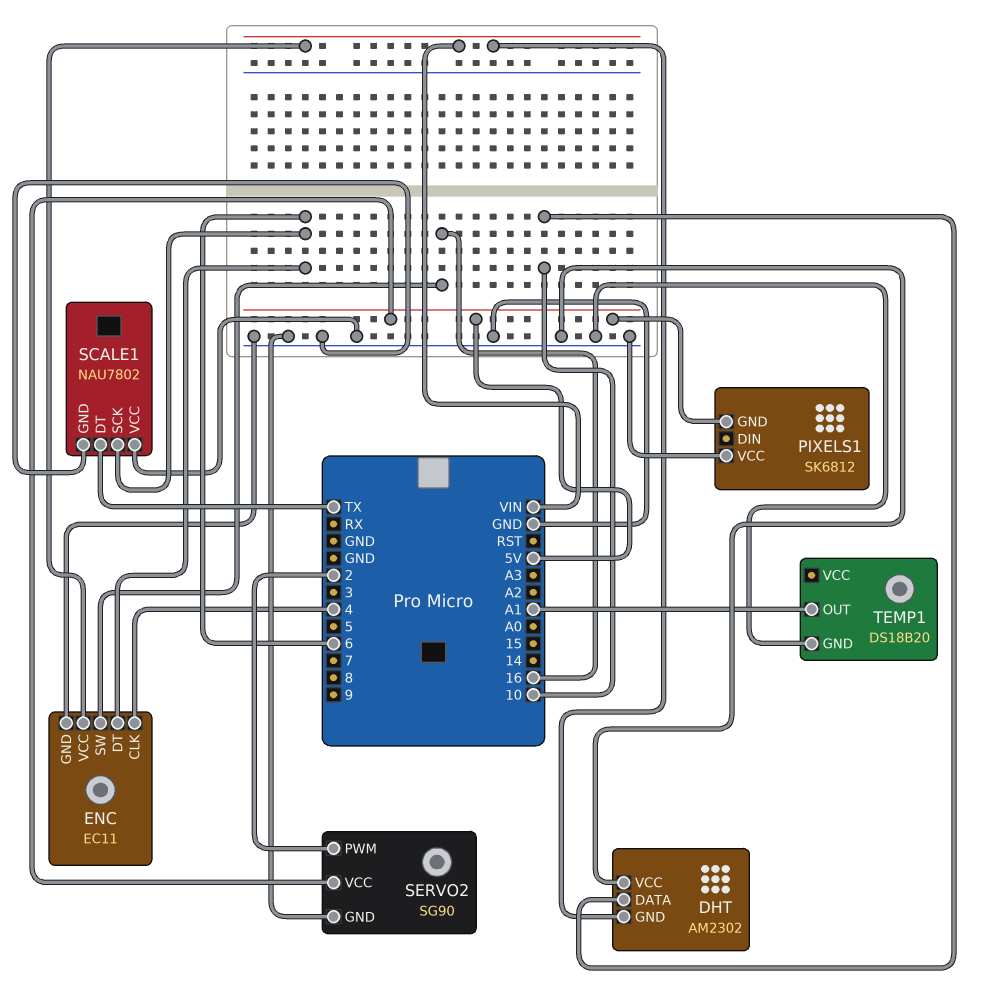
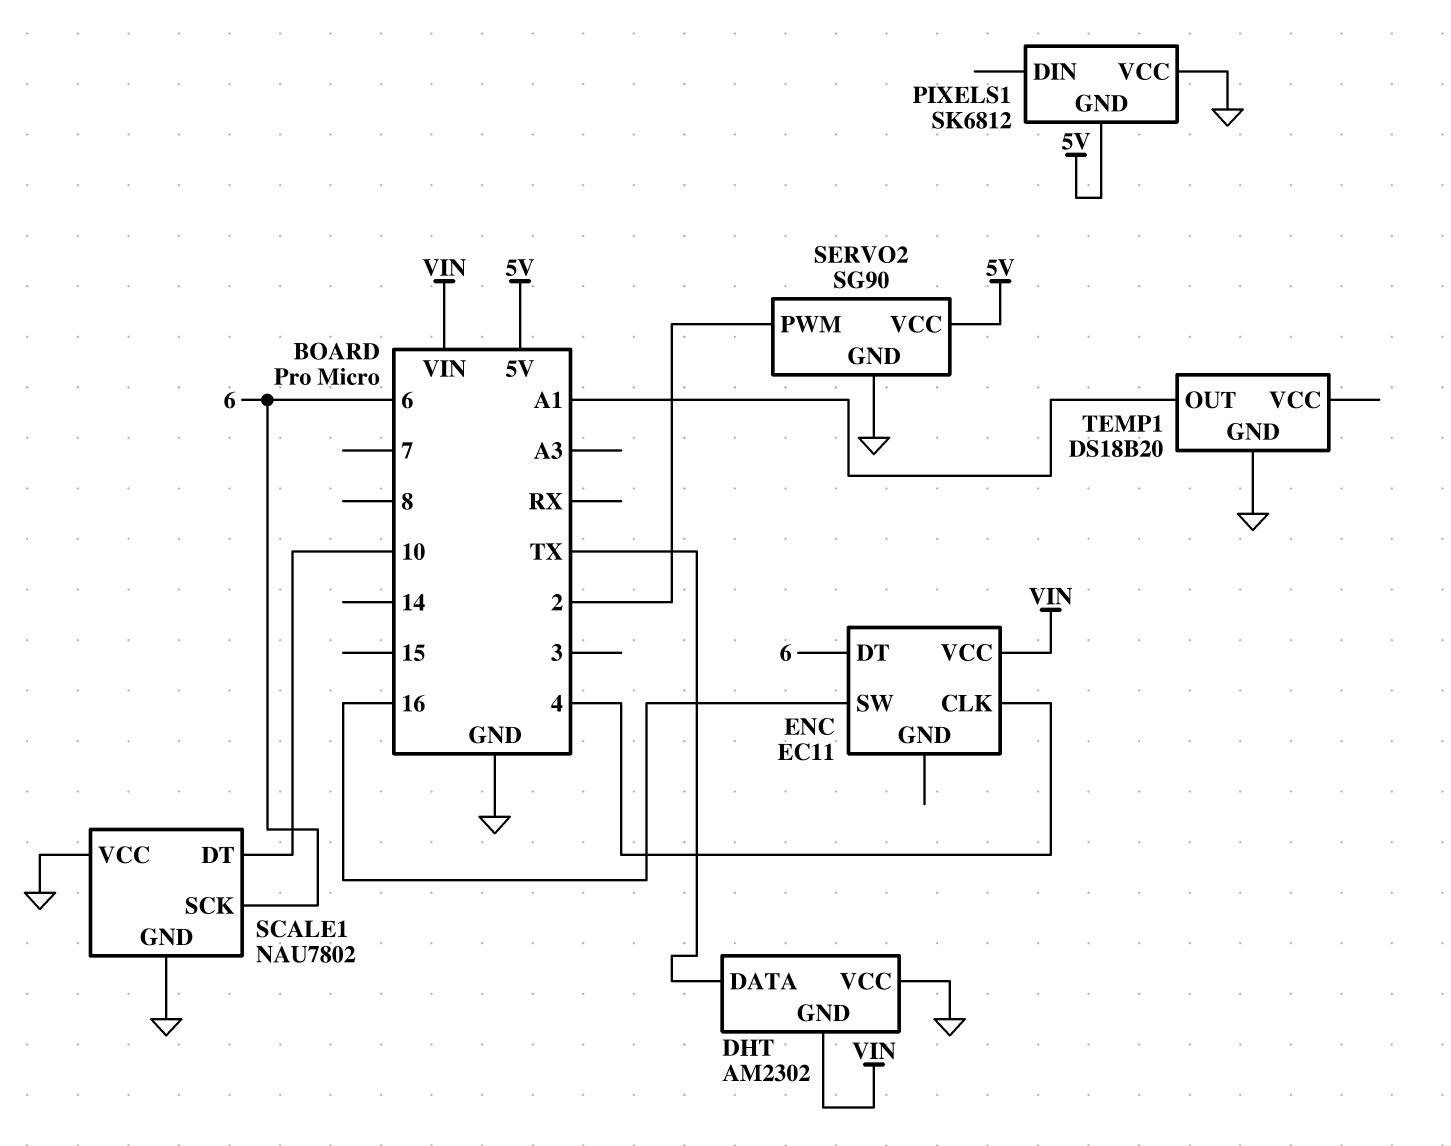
DHT pin DATA: 10 -> TX
ENC pin GND: GND -> none
SCALE1 pin DT: TX -> 10

